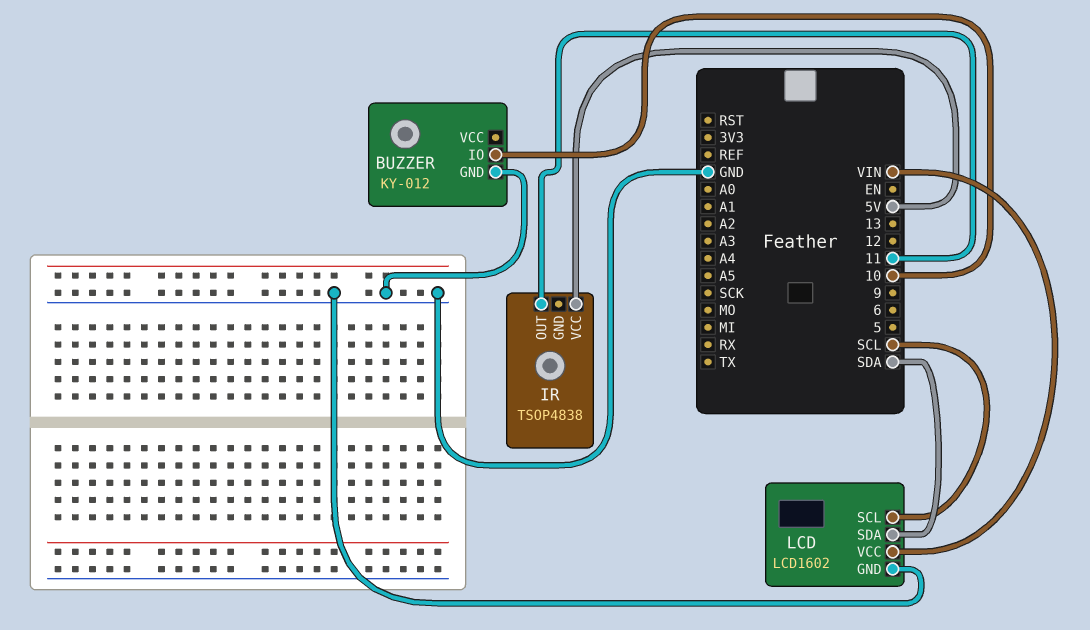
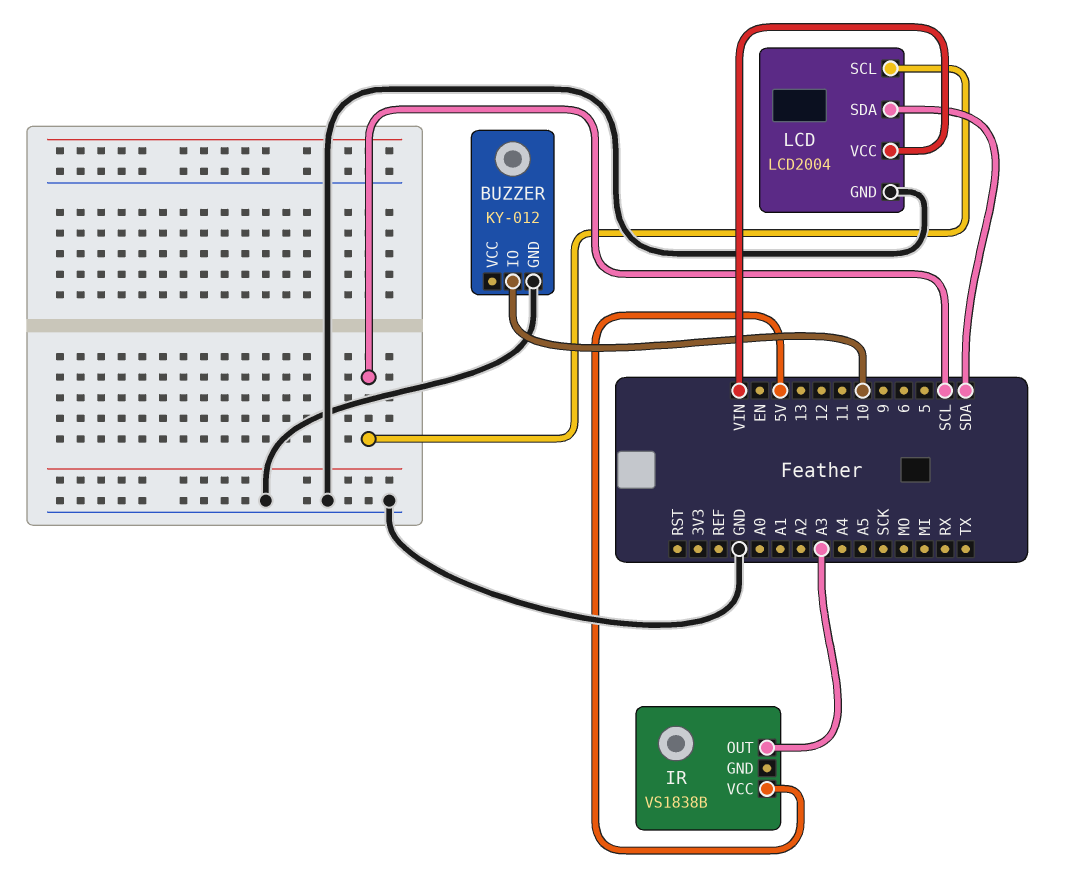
IR: TSOP4838 -> VS1838B
IR pin OUT: 11 -> A3
LCD: LCD1602 -> LCD2004

